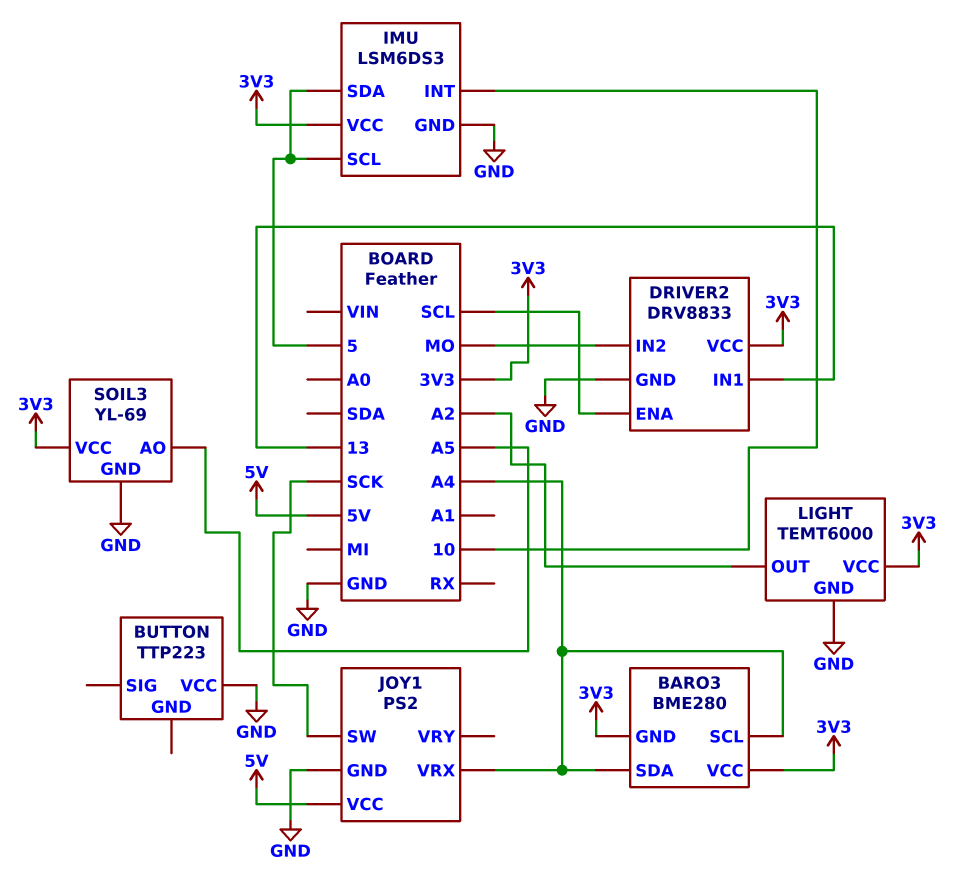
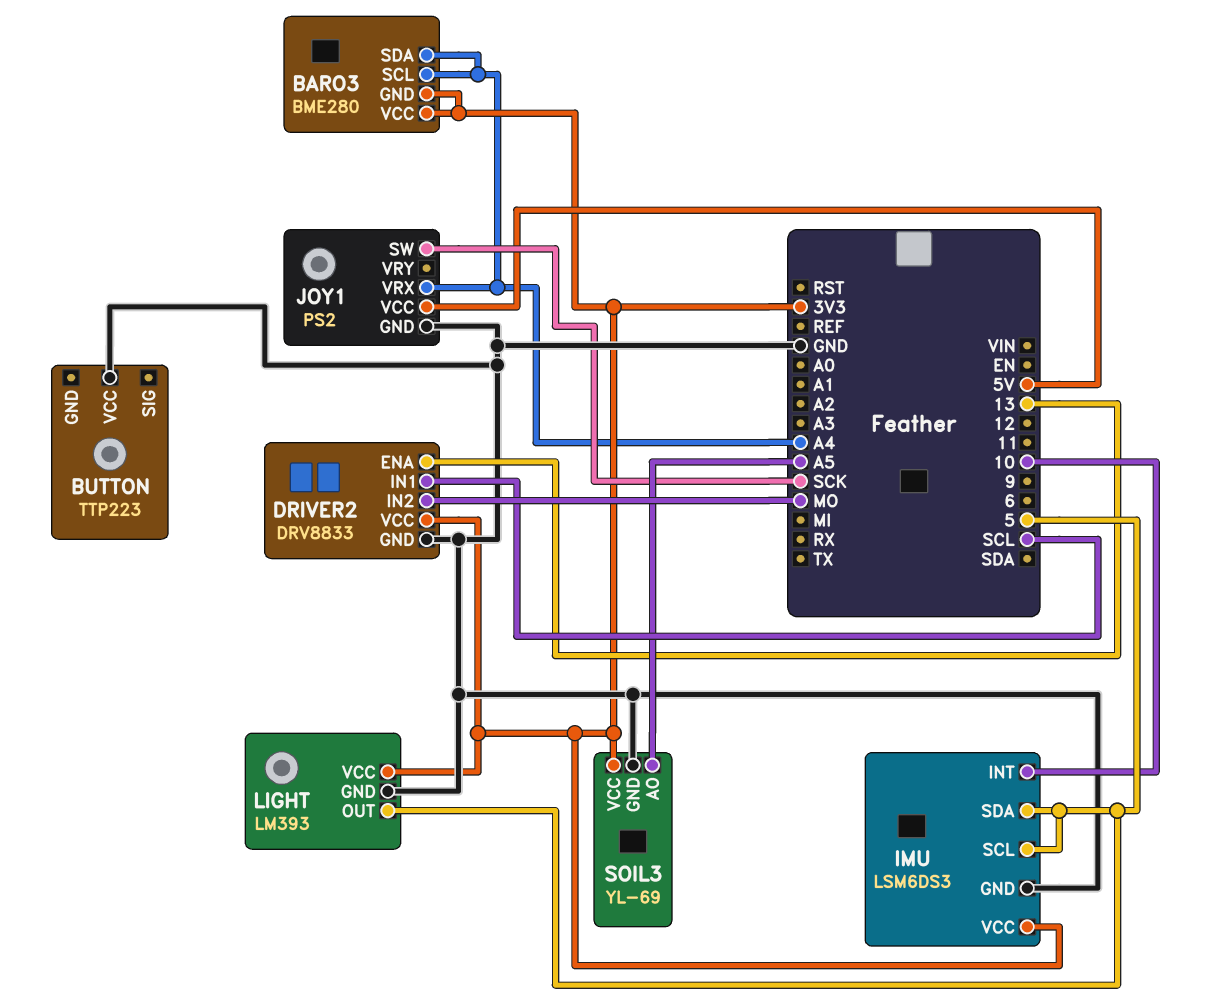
DRIVER2 pin ENA: SCL -> 13
DRIVER2 pin IN1: 13 -> SCL
LIGHT: TEMT6000 -> LM393
LIGHT pin OUT: A2 -> 5

